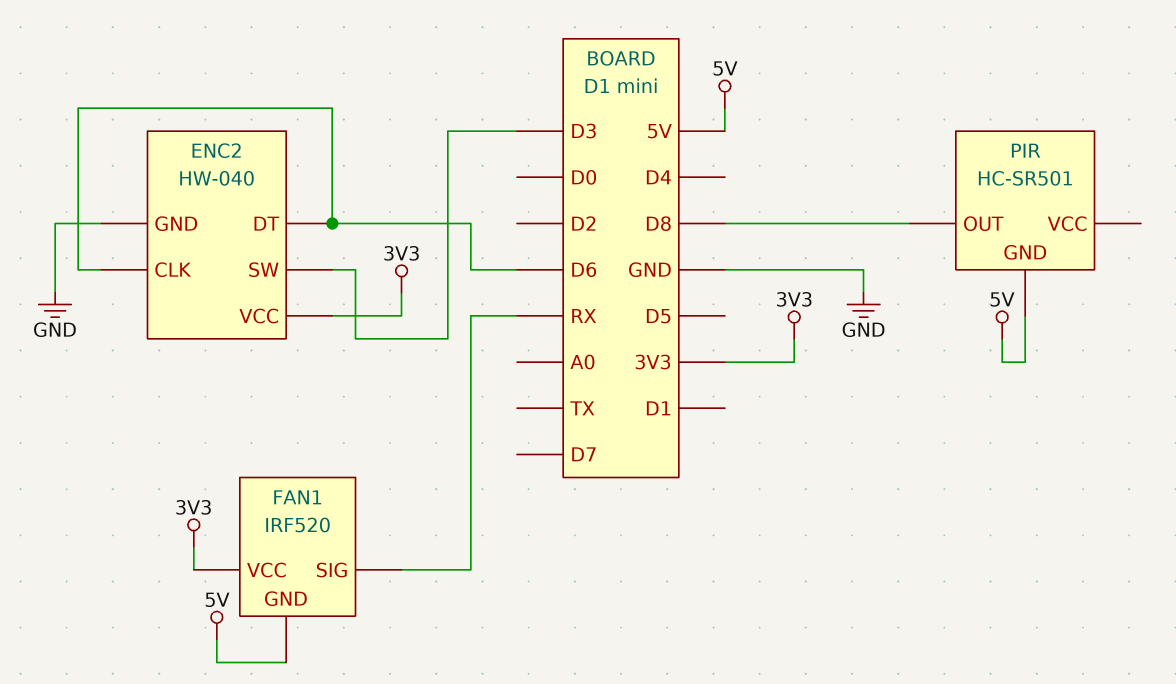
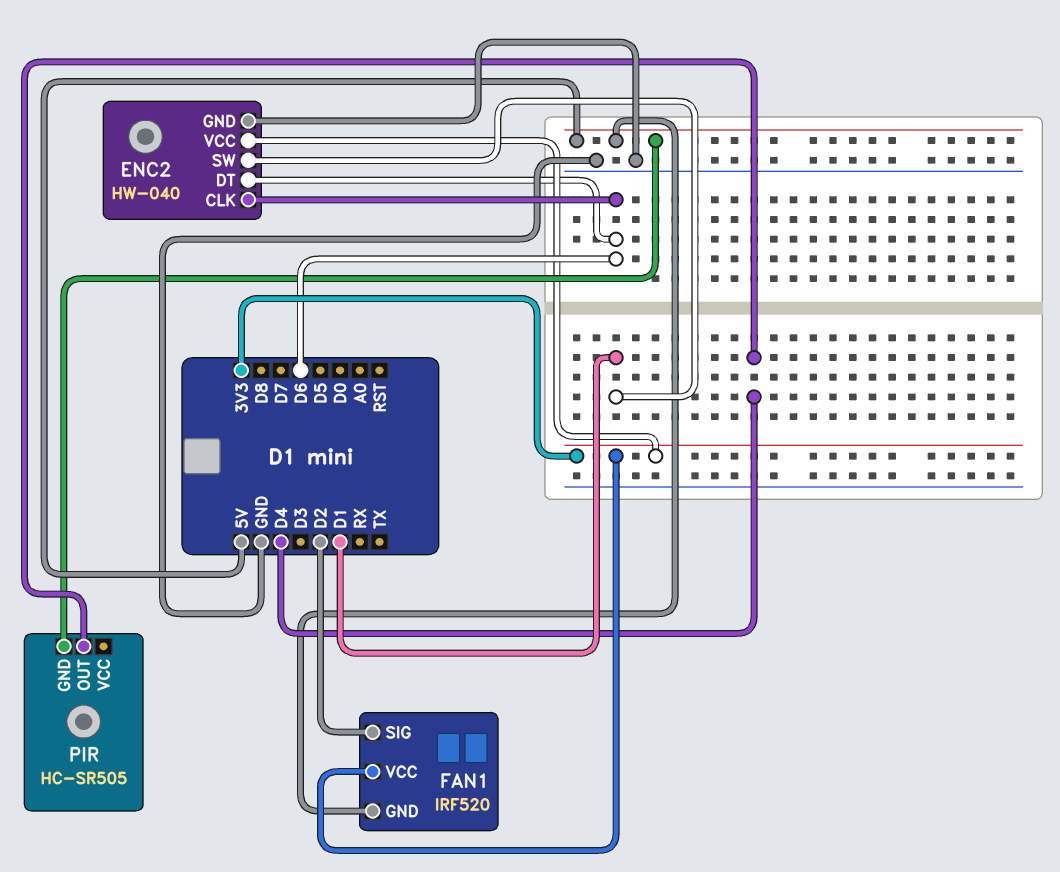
ENC2 pin SW: D3 -> D1
FAN1 pin SIG: RX -> D2
PIR: HC-SR501 -> HC-SR505
PIR pin OUT: D8 -> D4

